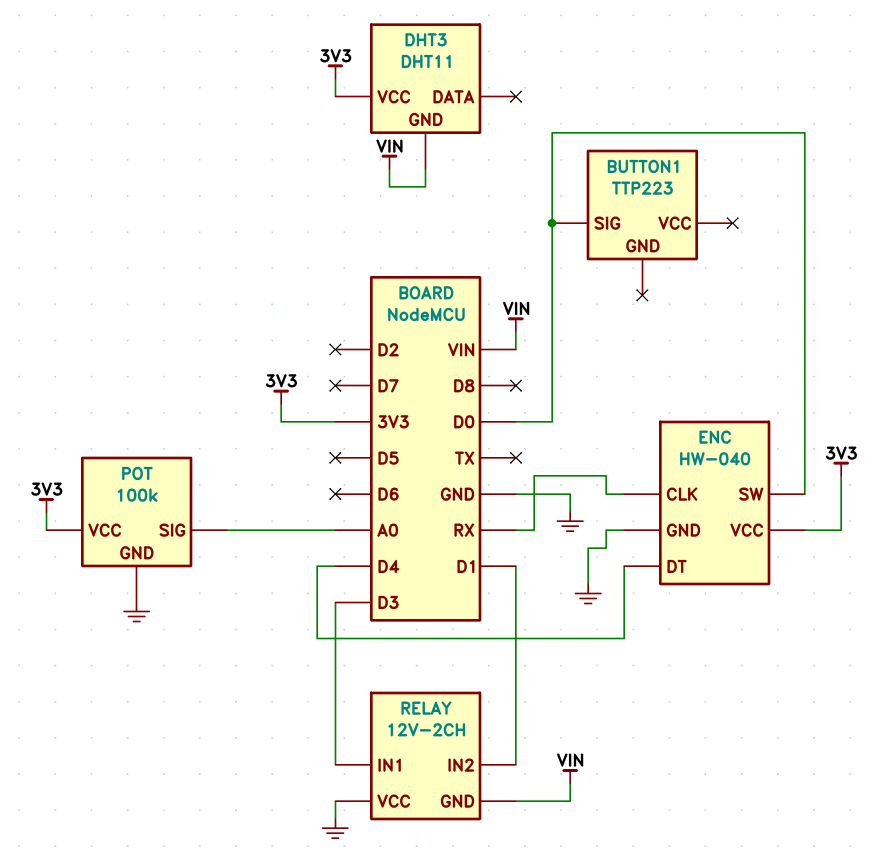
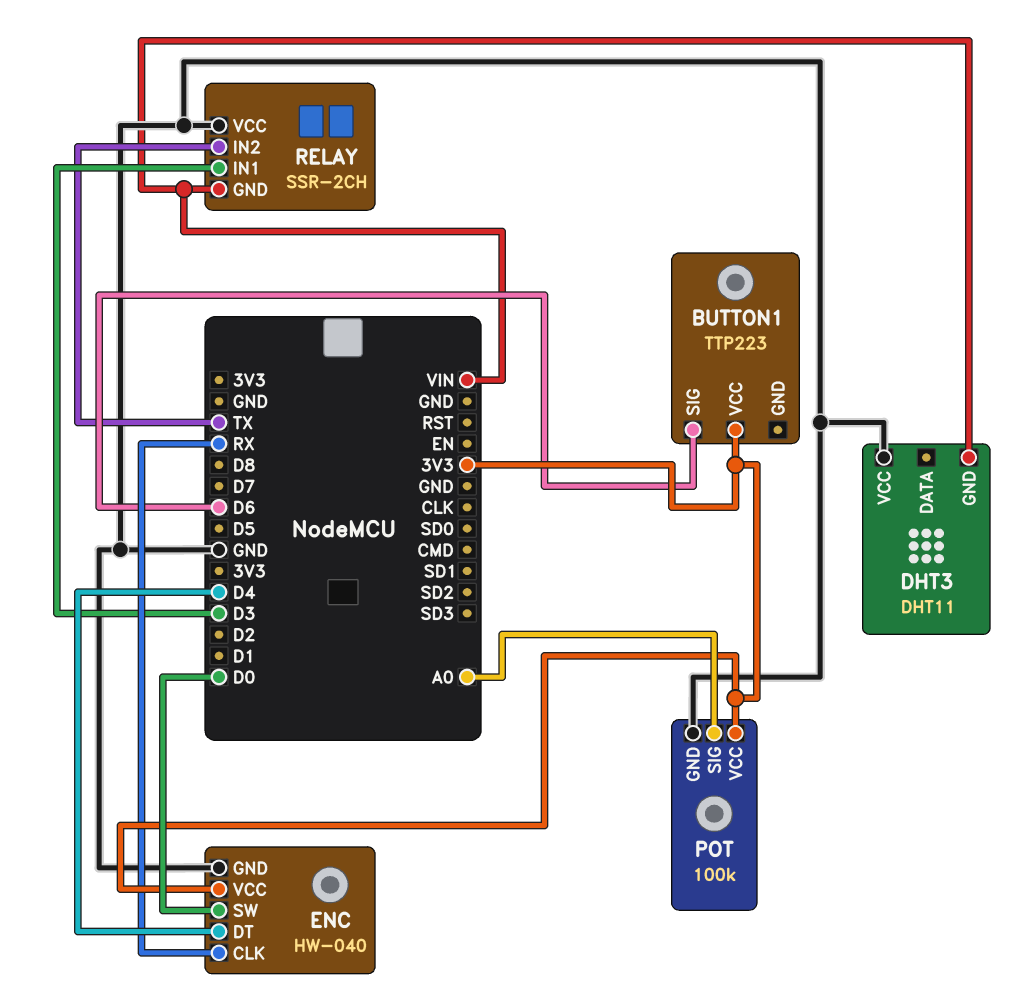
BUTTON1 pin SIG: D0 -> D6
BUTTON1 pin VCC: none -> 3V3
DHT3 pin VCC: 3V3 -> GND
RELAY: 12V-2CH -> SSR-2CH
RELAY pin IN2: D1 -> TX

